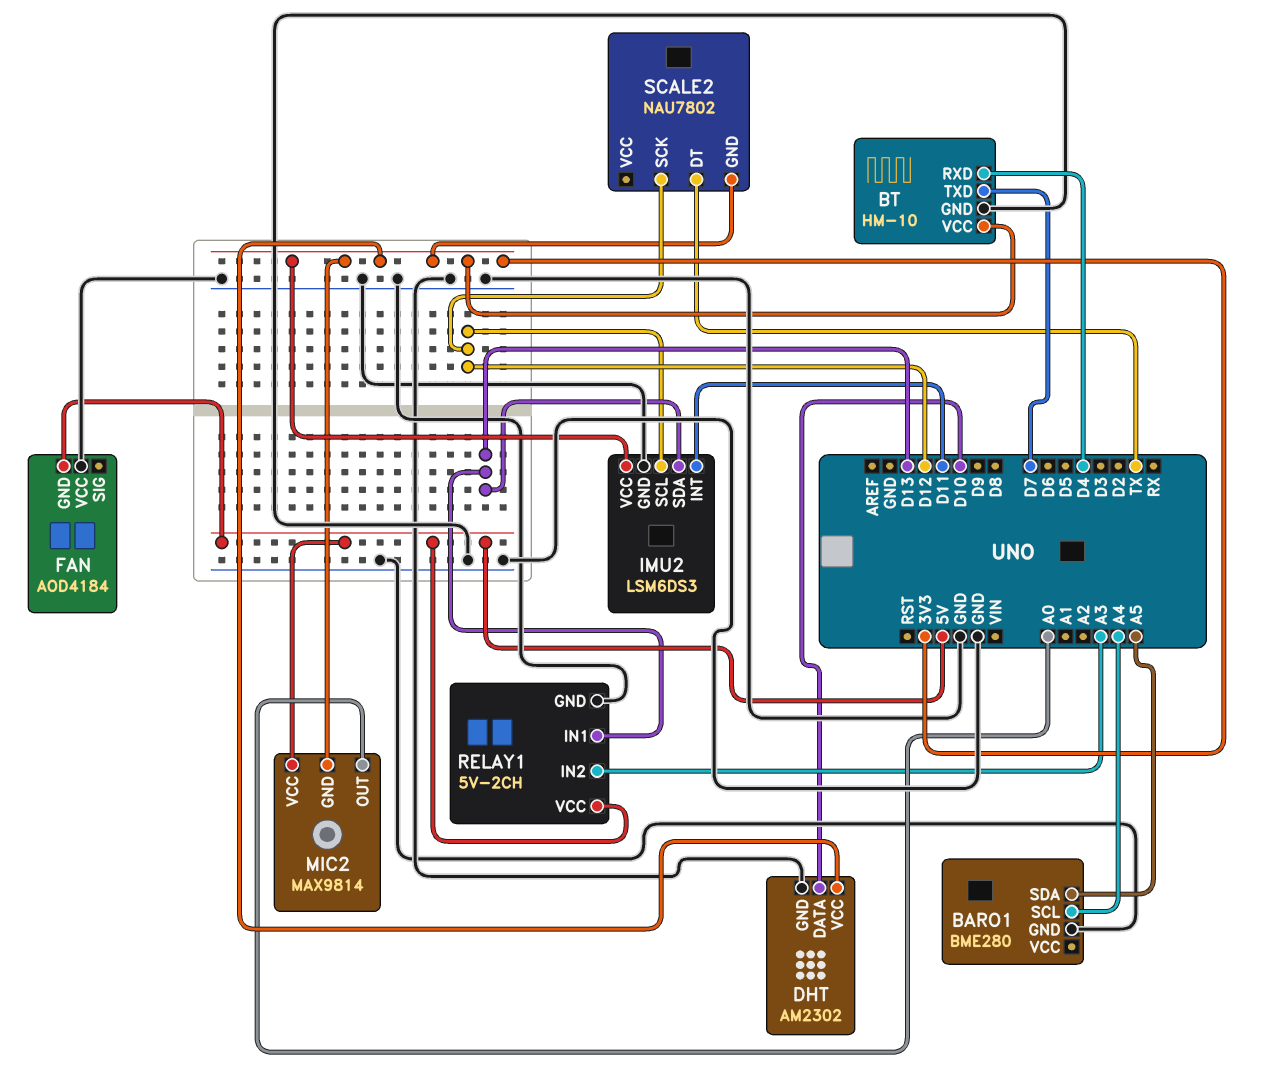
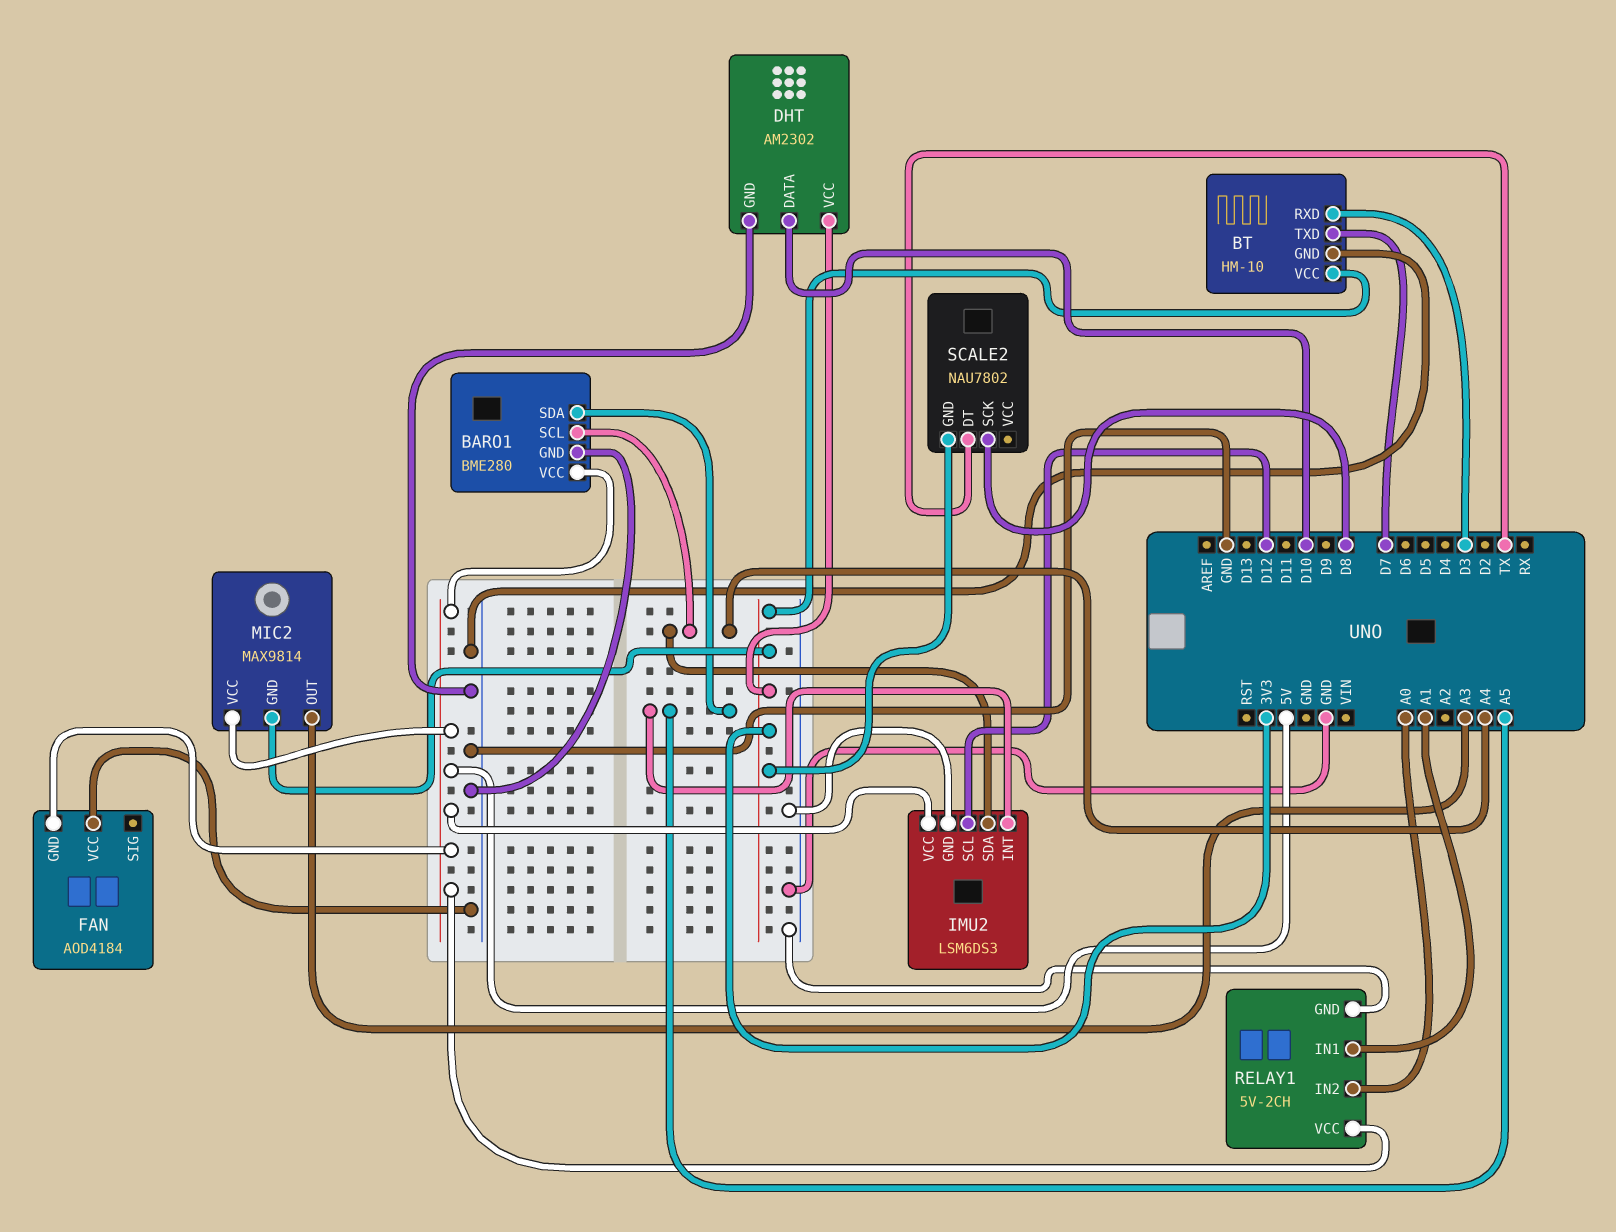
BARO1 pin VCC: none -> 5V
BT pin RXD: D4 -> D3
IMU2 pin INT: D11 -> A5
IMU2 pin SDA: D13 -> A4
IMU2 pin VCC: 3V3 -> 5V
MIC2 pin OUT: A0 -> A3
RELAY1 pin IN1: D13 -> A1
RELAY1 pin IN2: A3 -> A0
SCALE2 pin SCK: D12 -> D8

